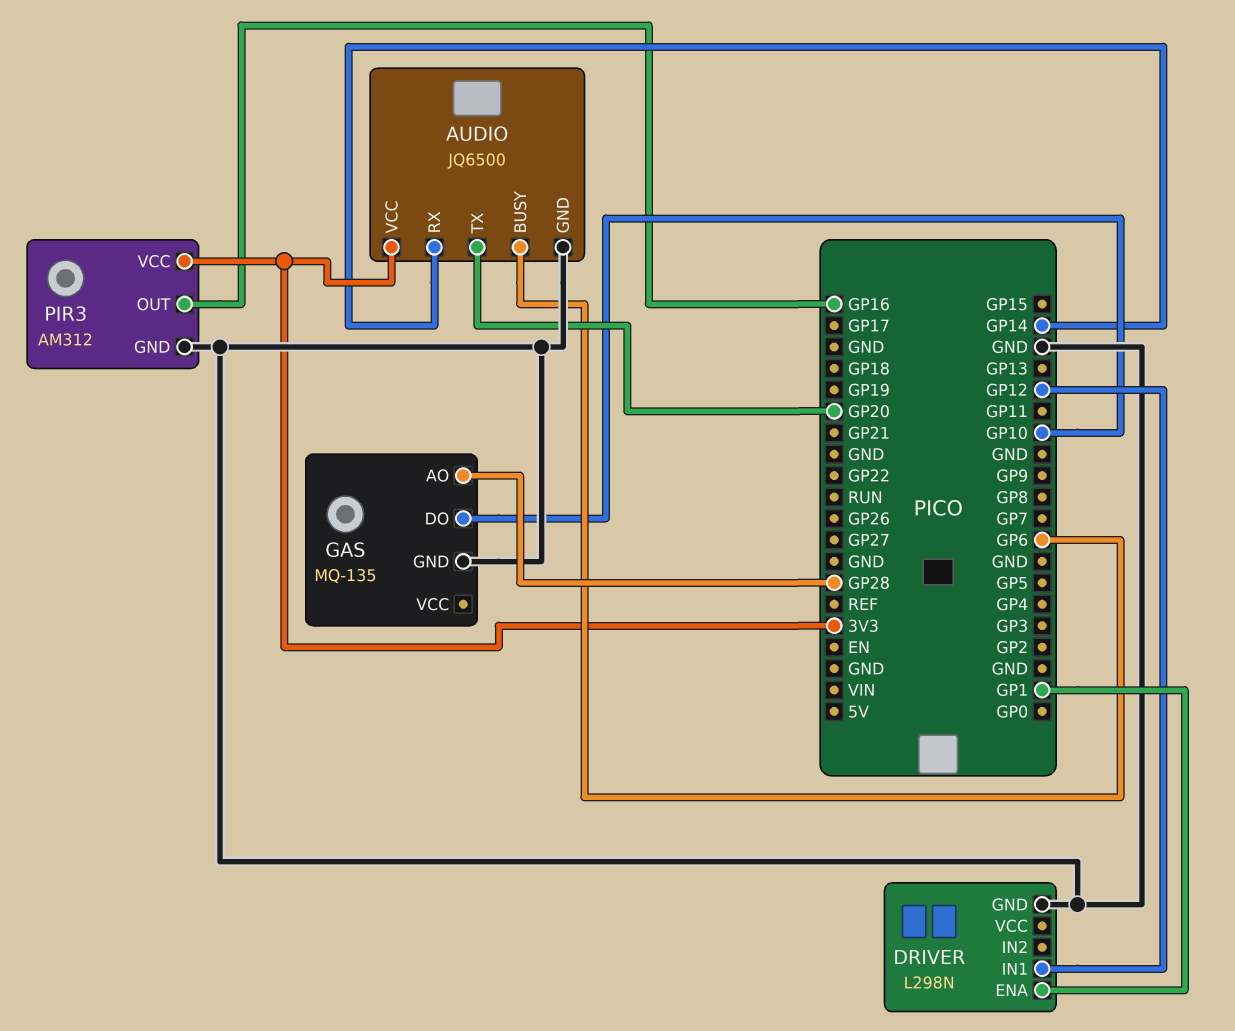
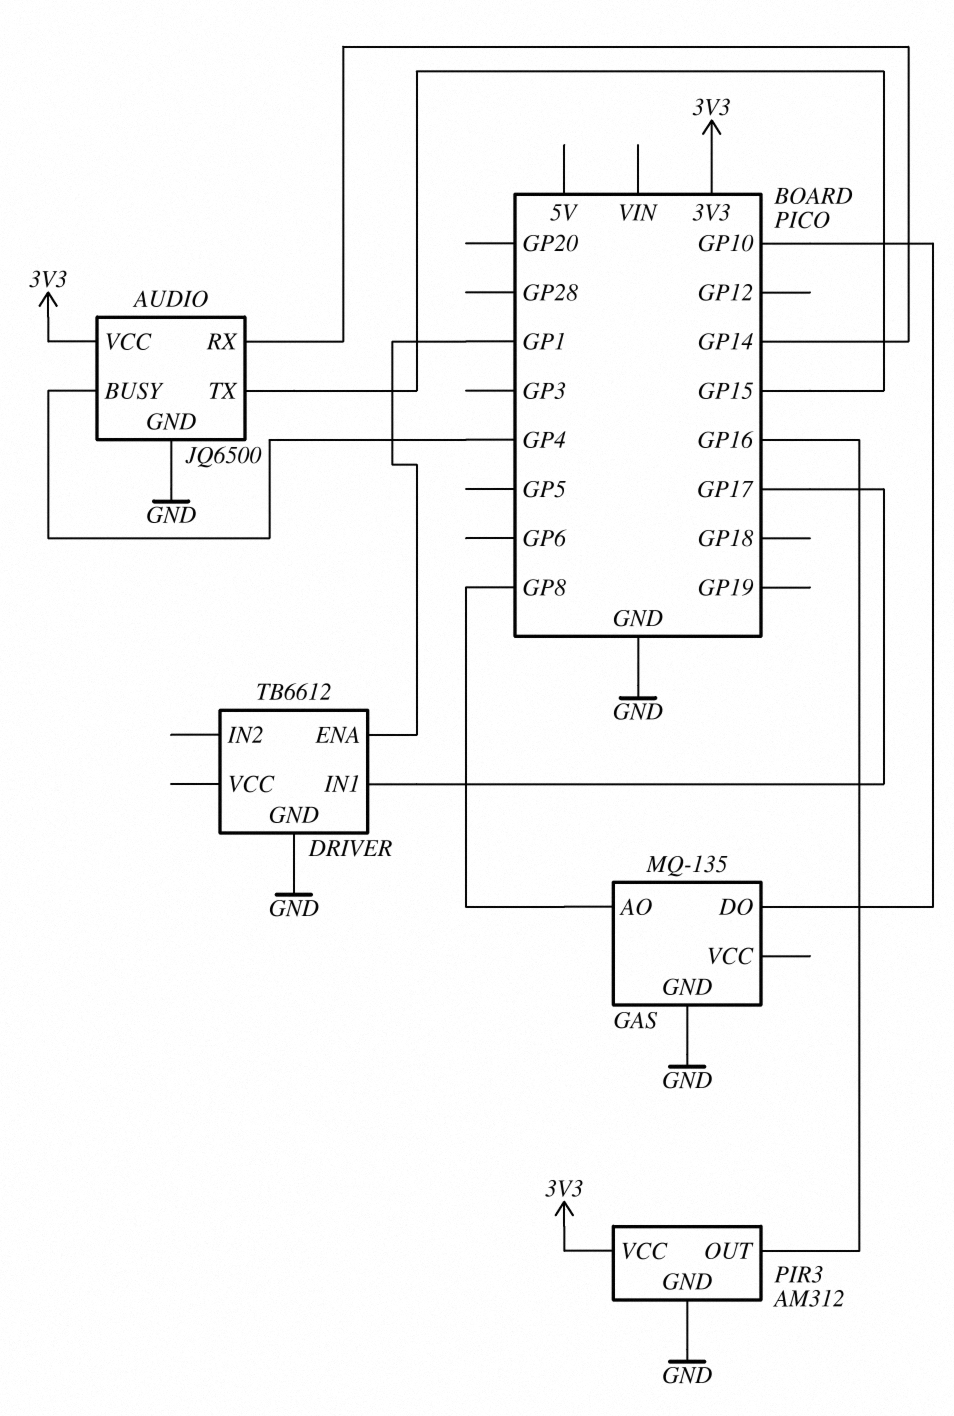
AUDIO pin BUSY: GP6 -> GP4
AUDIO pin TX: GP20 -> GP15
DRIVER: L298N -> TB6612
DRIVER pin IN1: GP12 -> GP17
GAS pin AO: GP28 -> GP8

